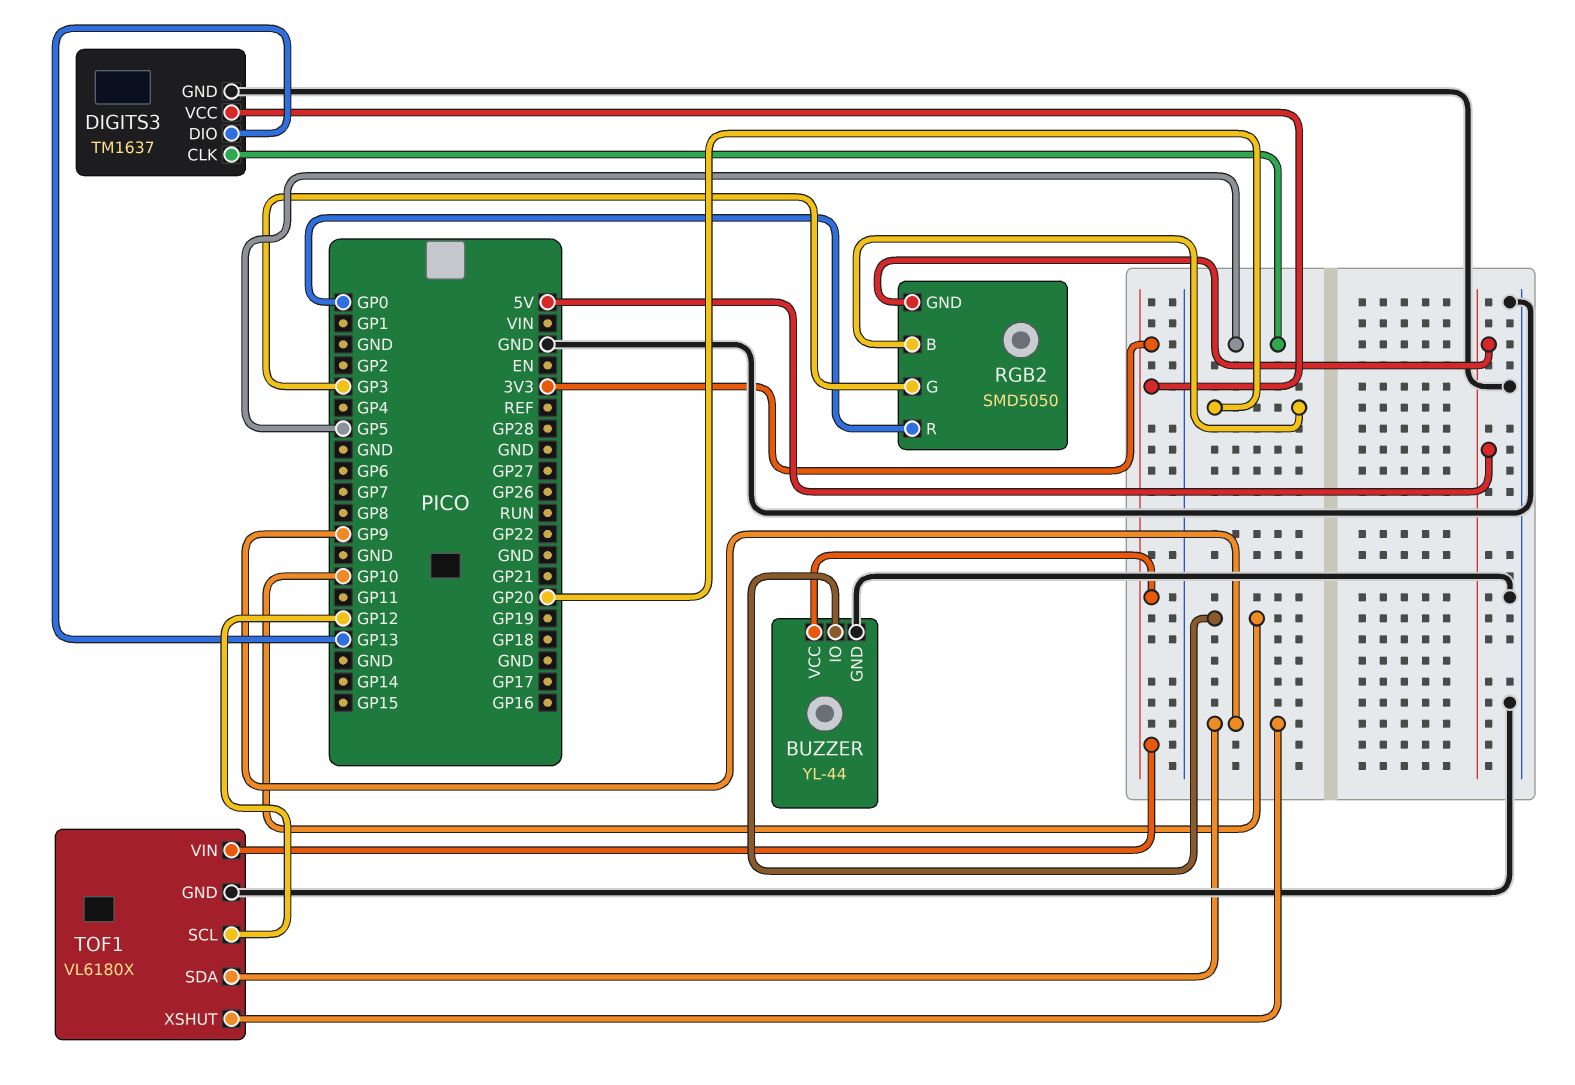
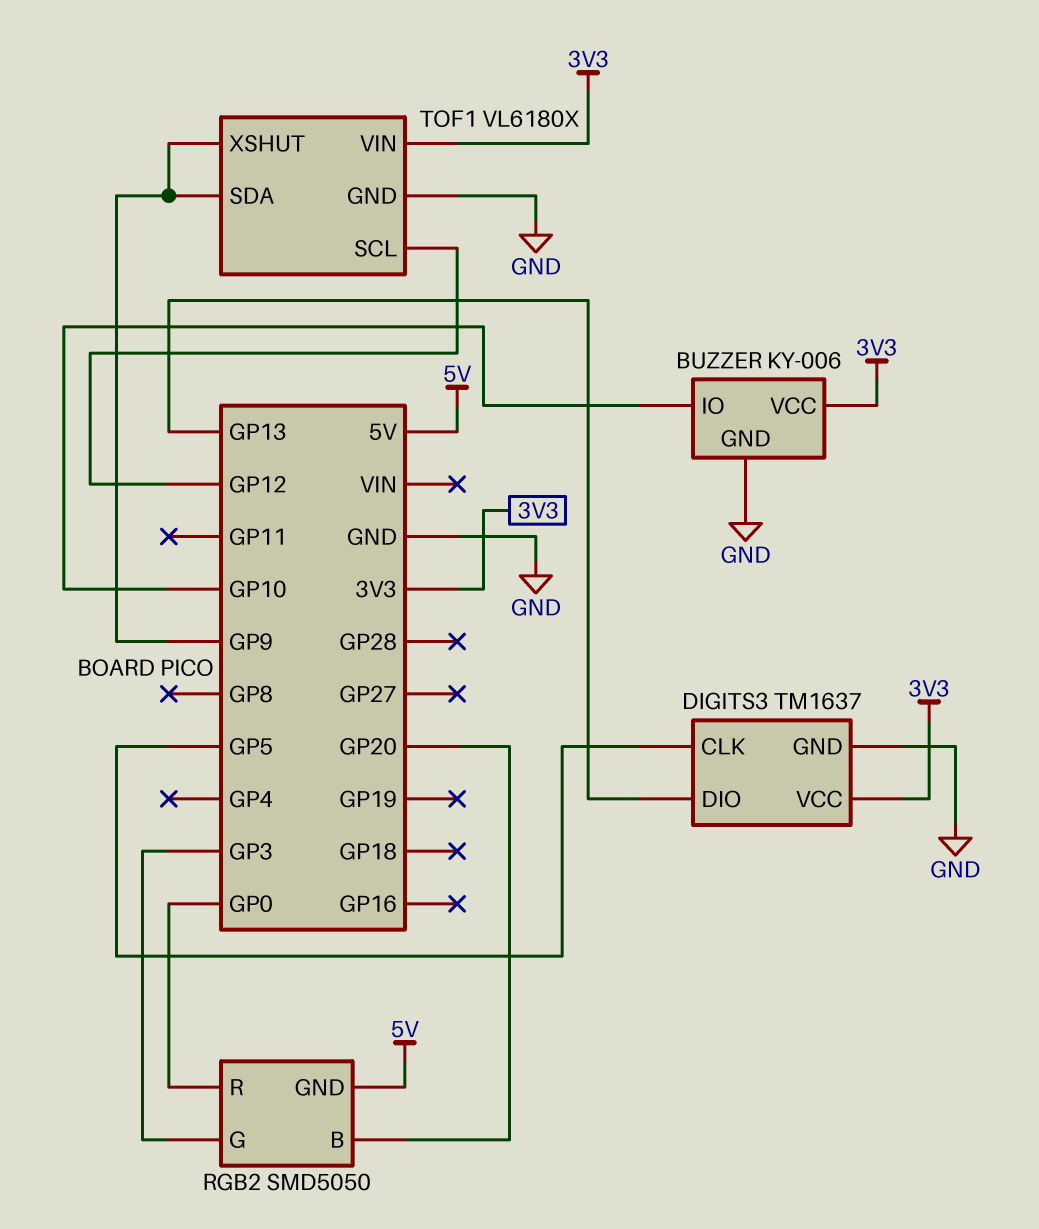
BUZZER: YL-44 -> KY-006

